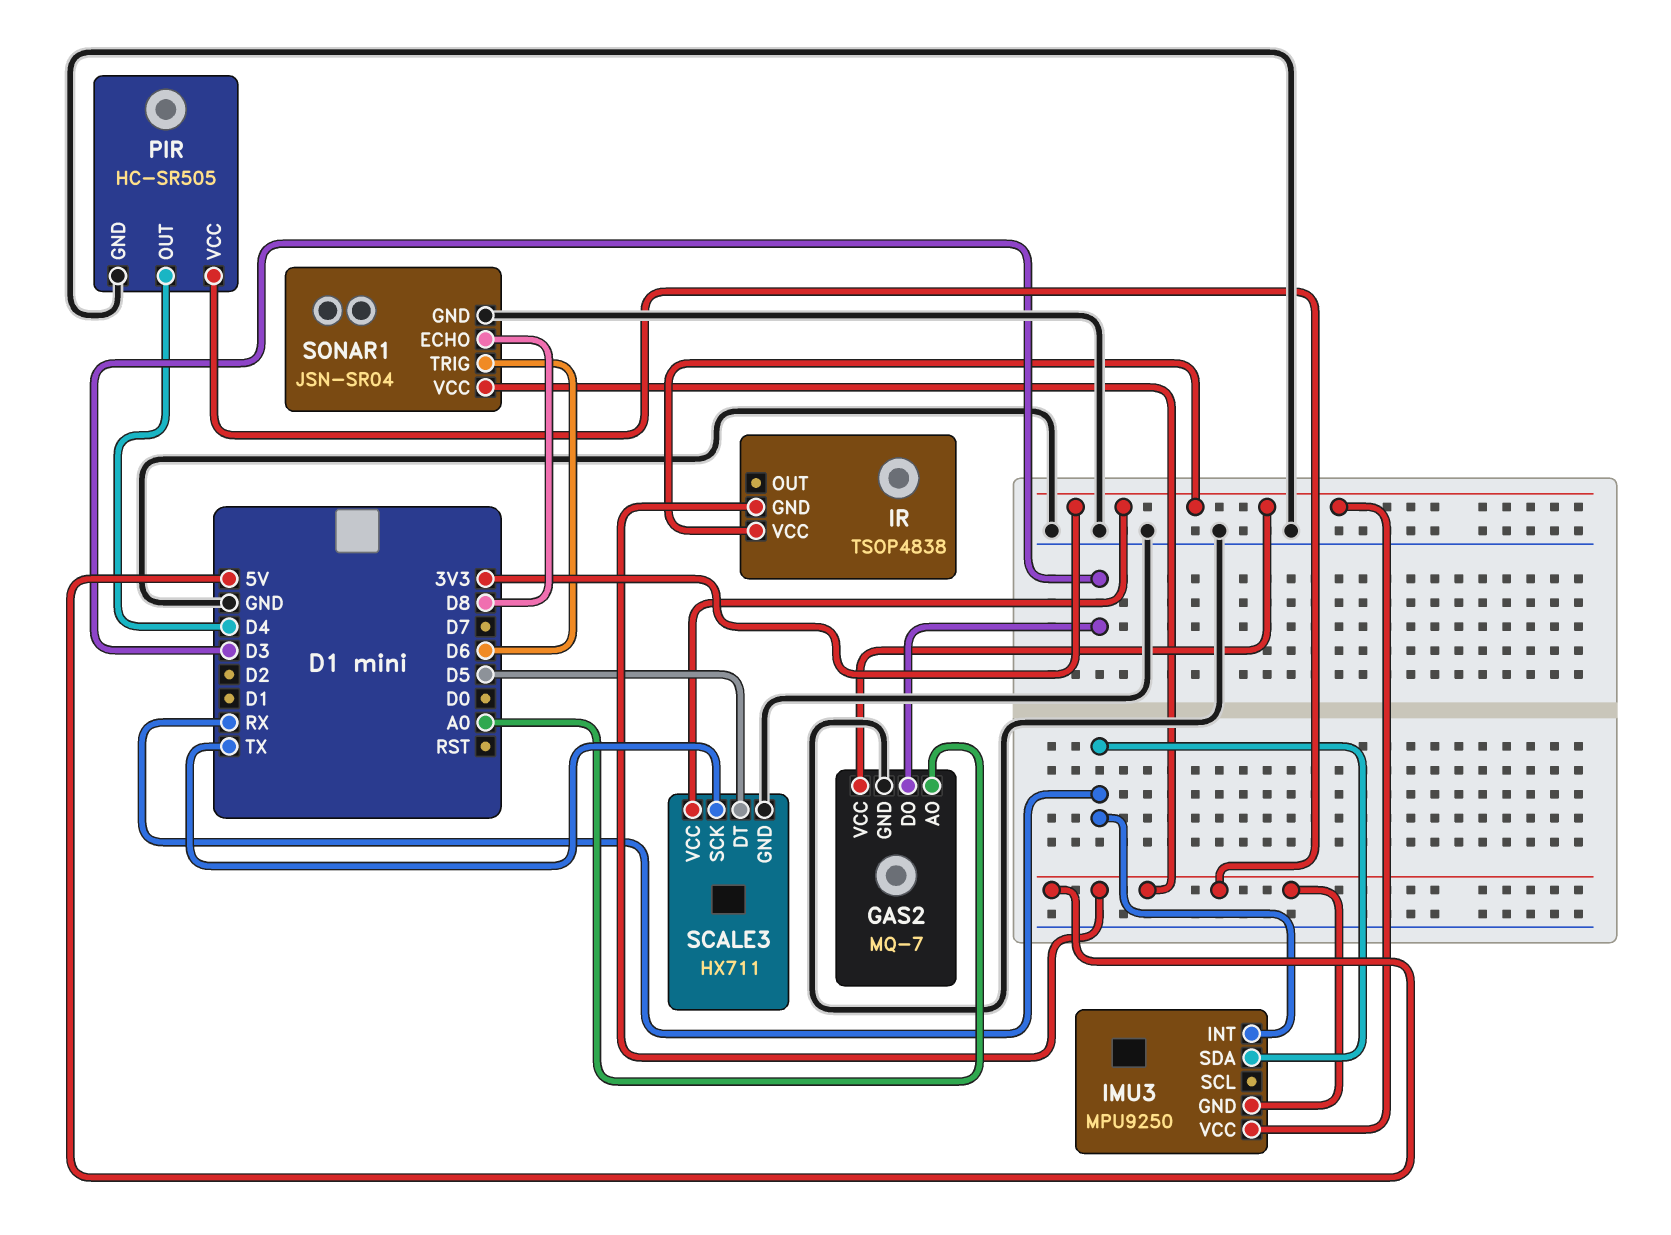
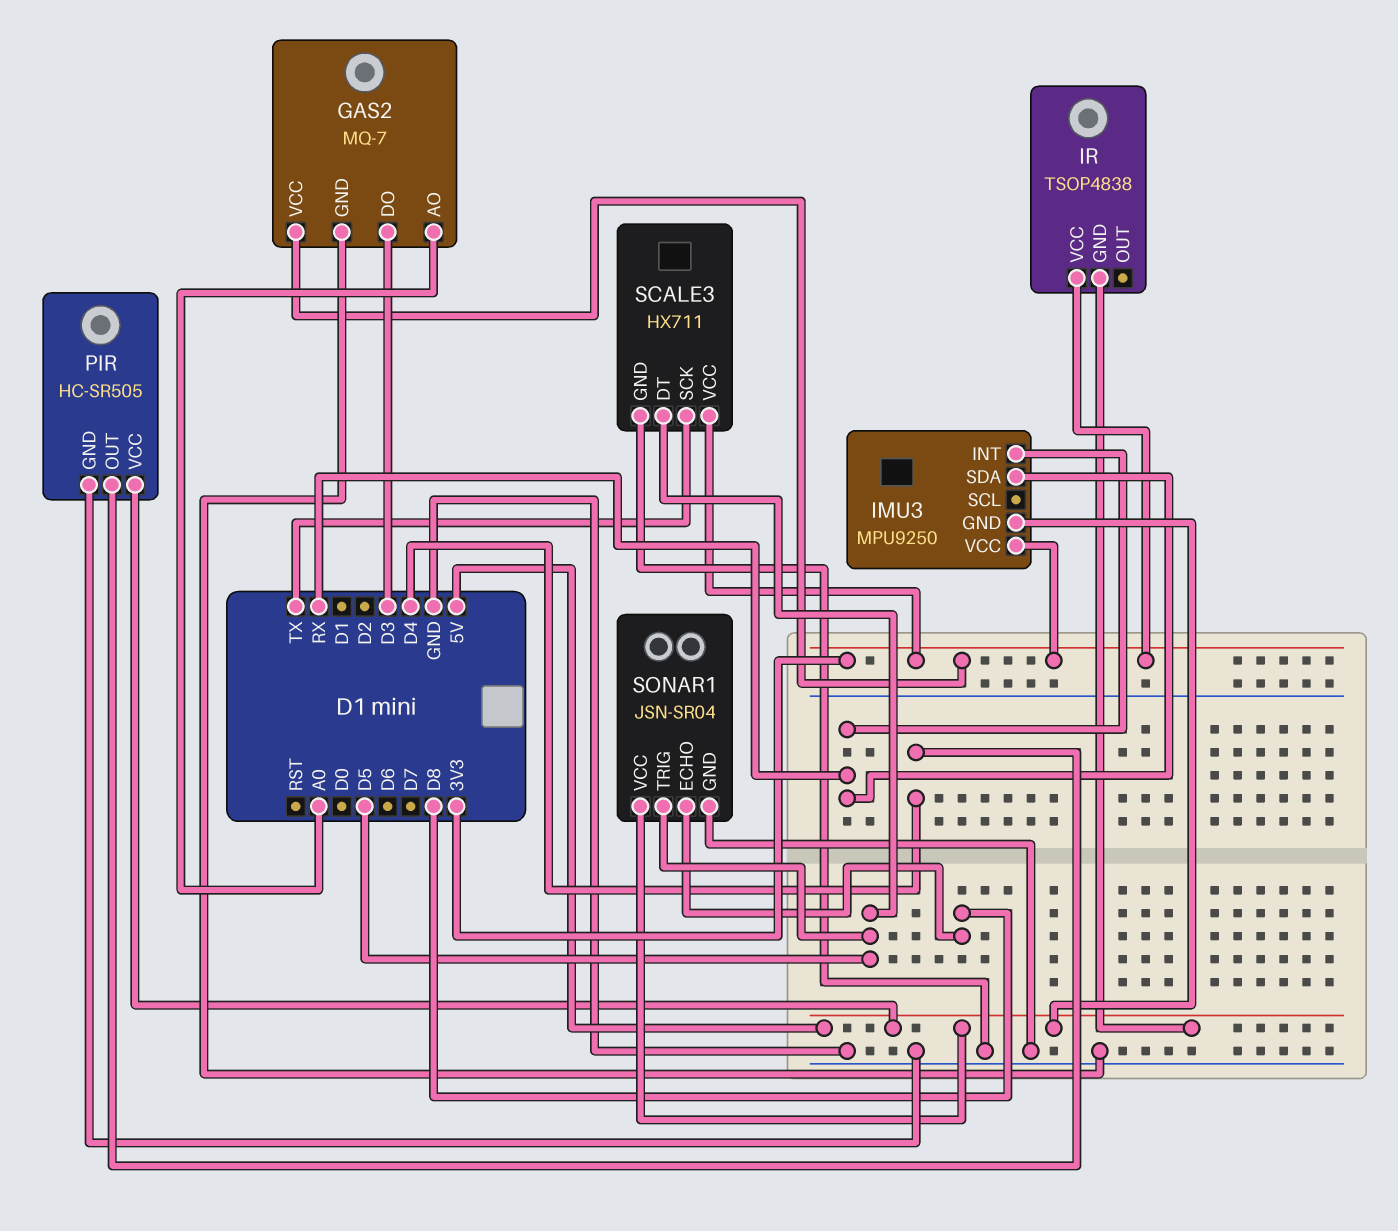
SONAR1 pin TRIG: D6 -> D5

